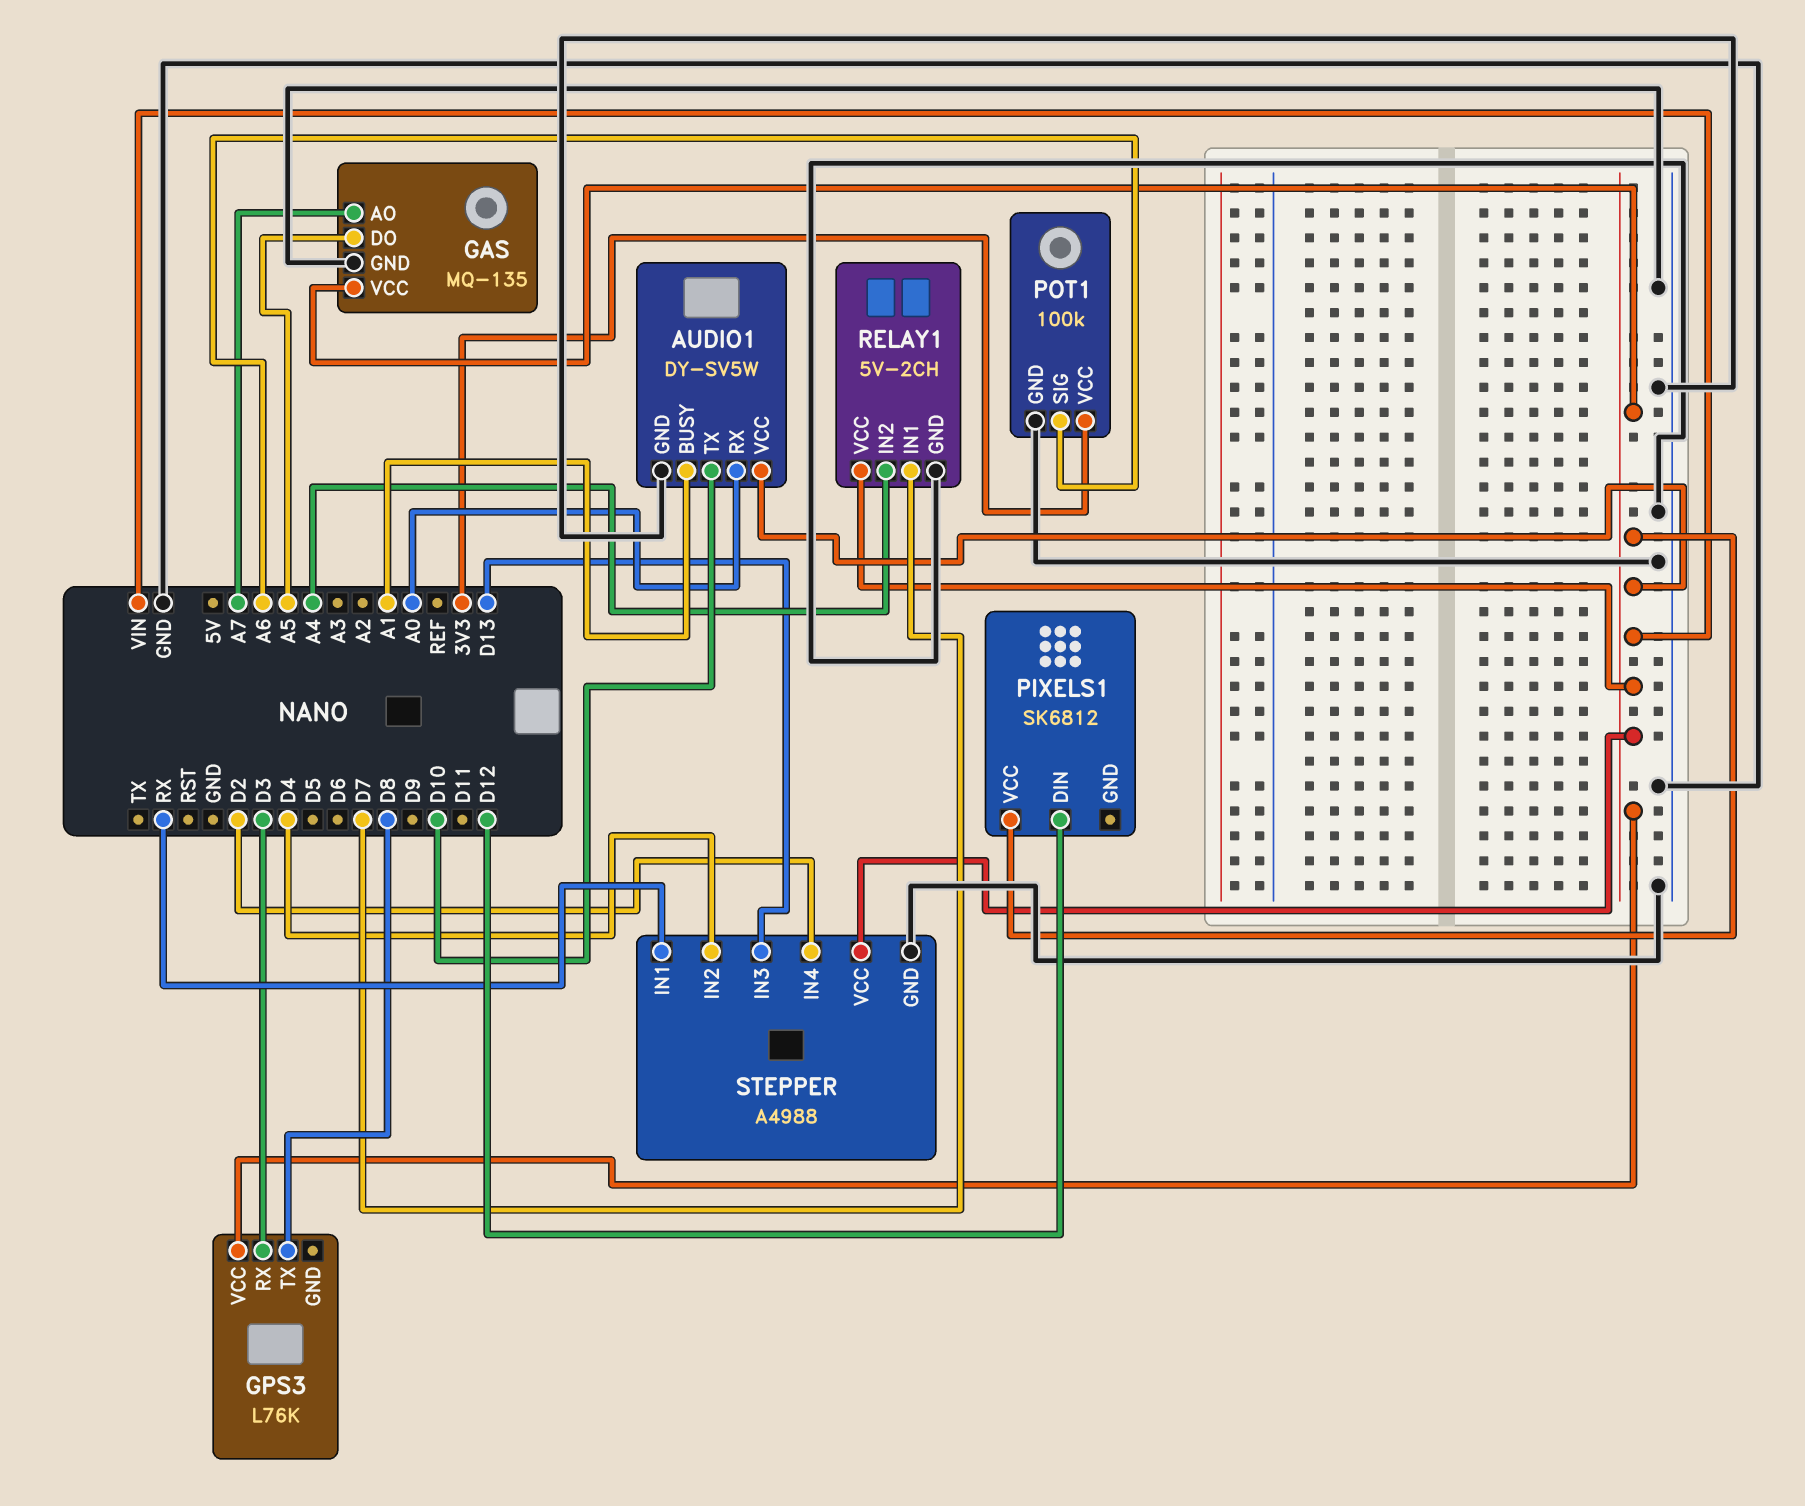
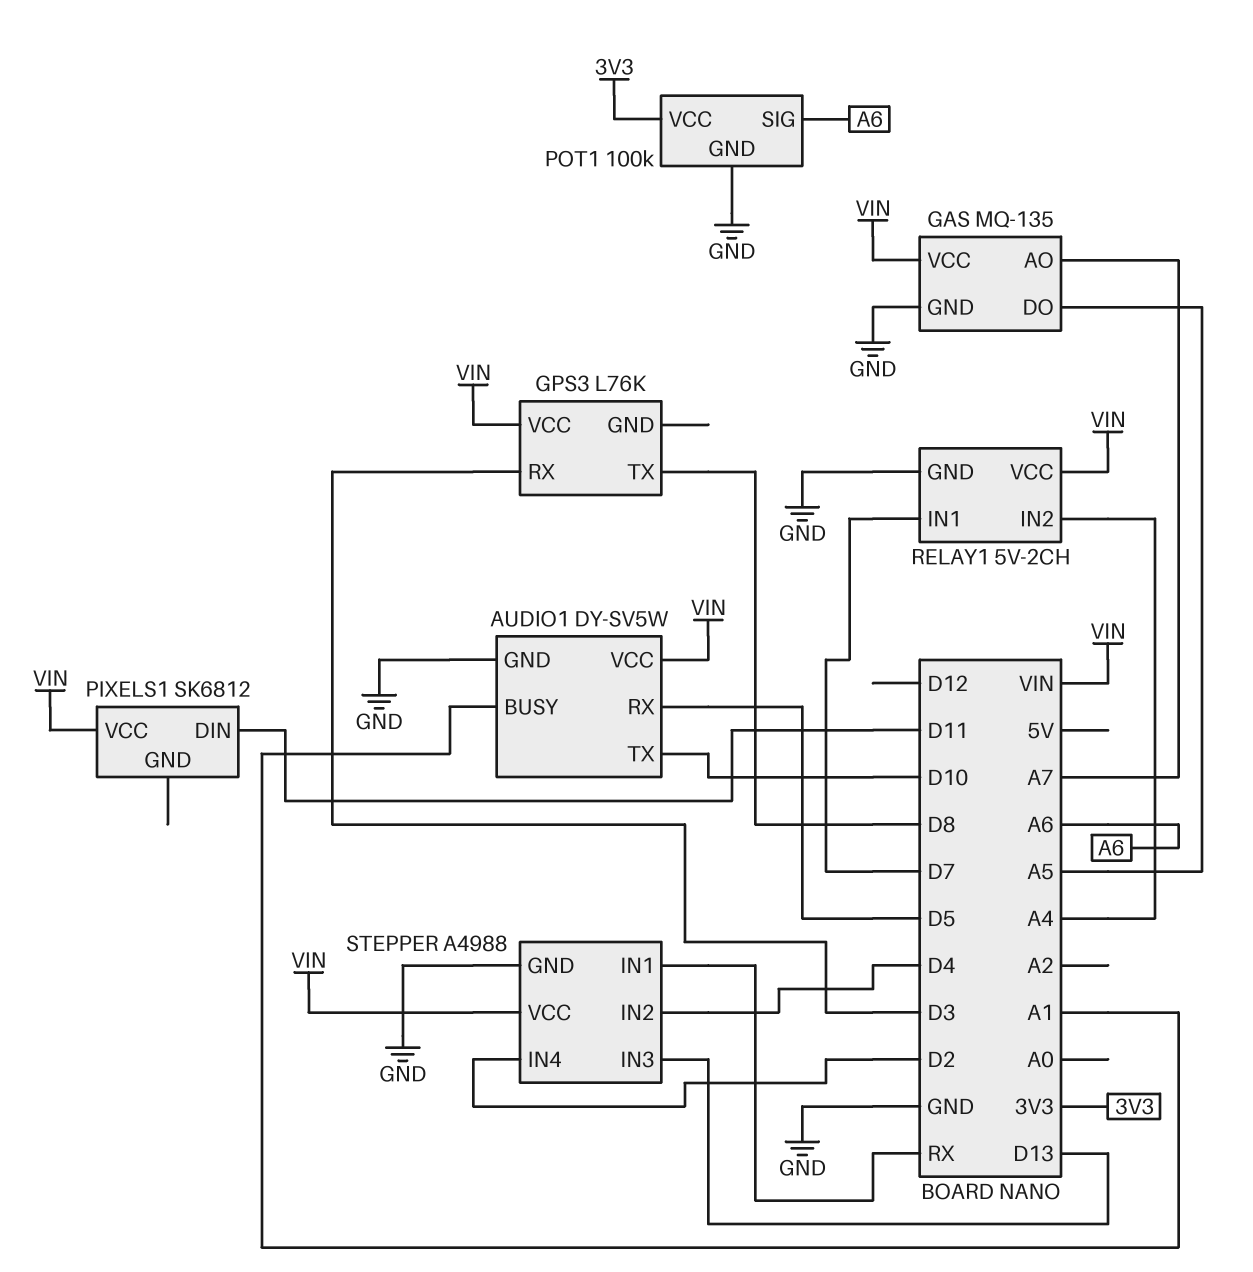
AUDIO1 pin RX: A0 -> D5
PIXELS1 pin DIN: D12 -> D11

